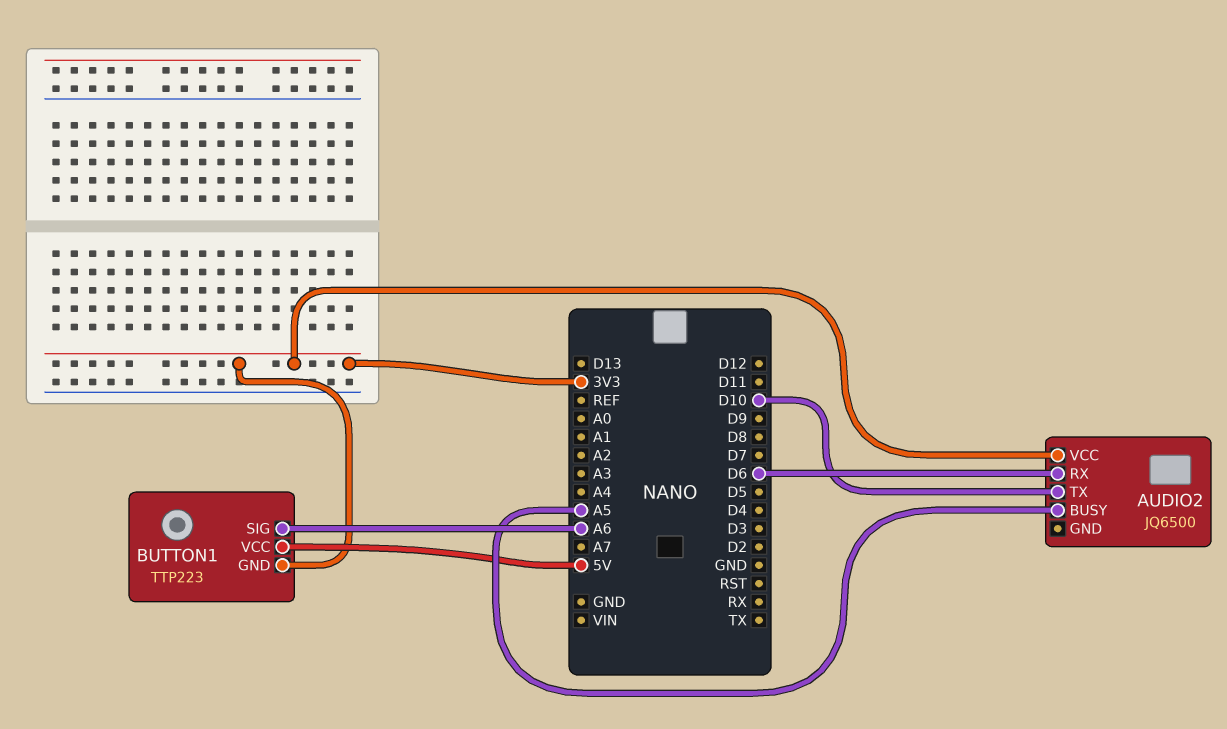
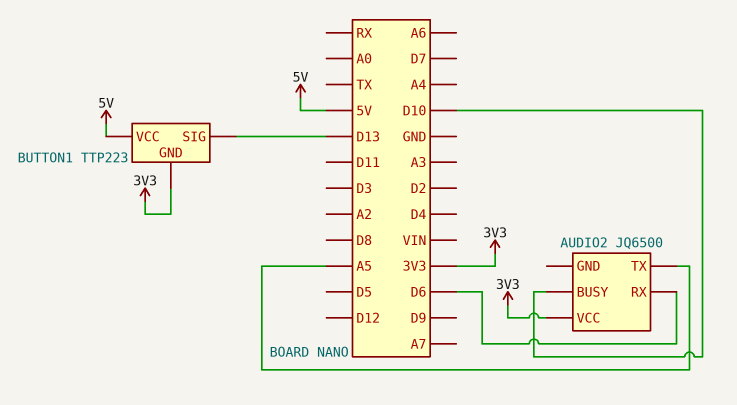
AUDIO2 pin BUSY: A5 -> D10
AUDIO2 pin TX: D10 -> A5
BUTTON1 pin SIG: A6 -> D13

